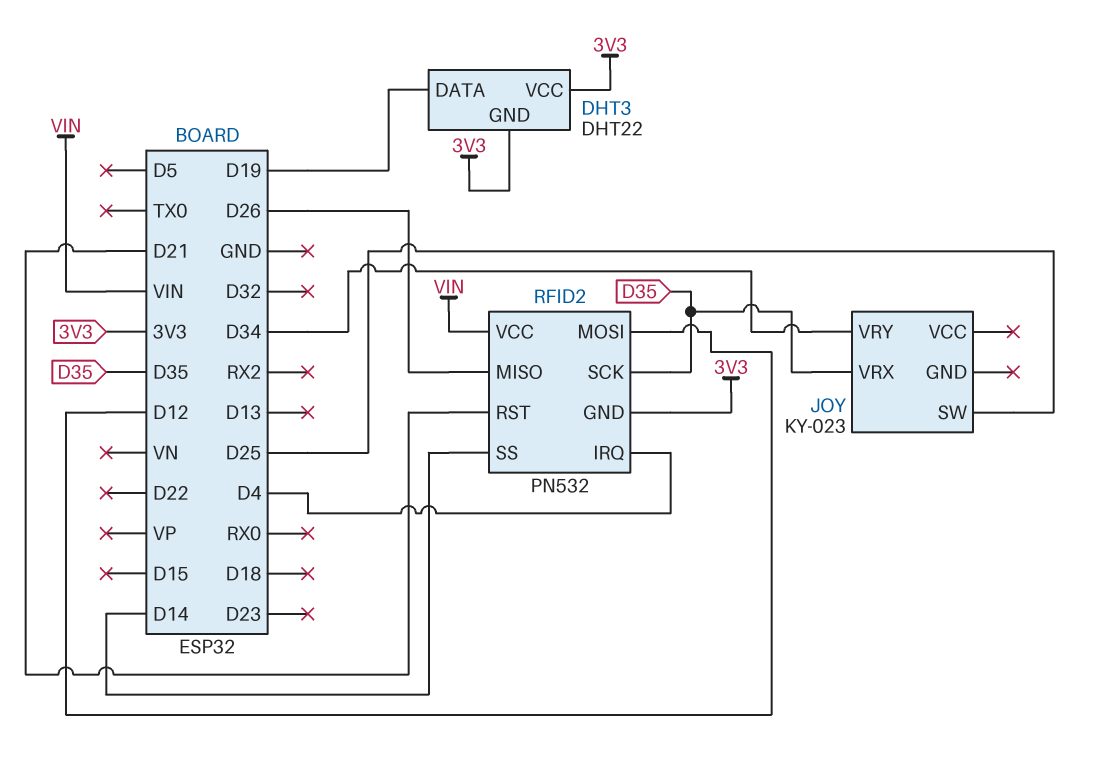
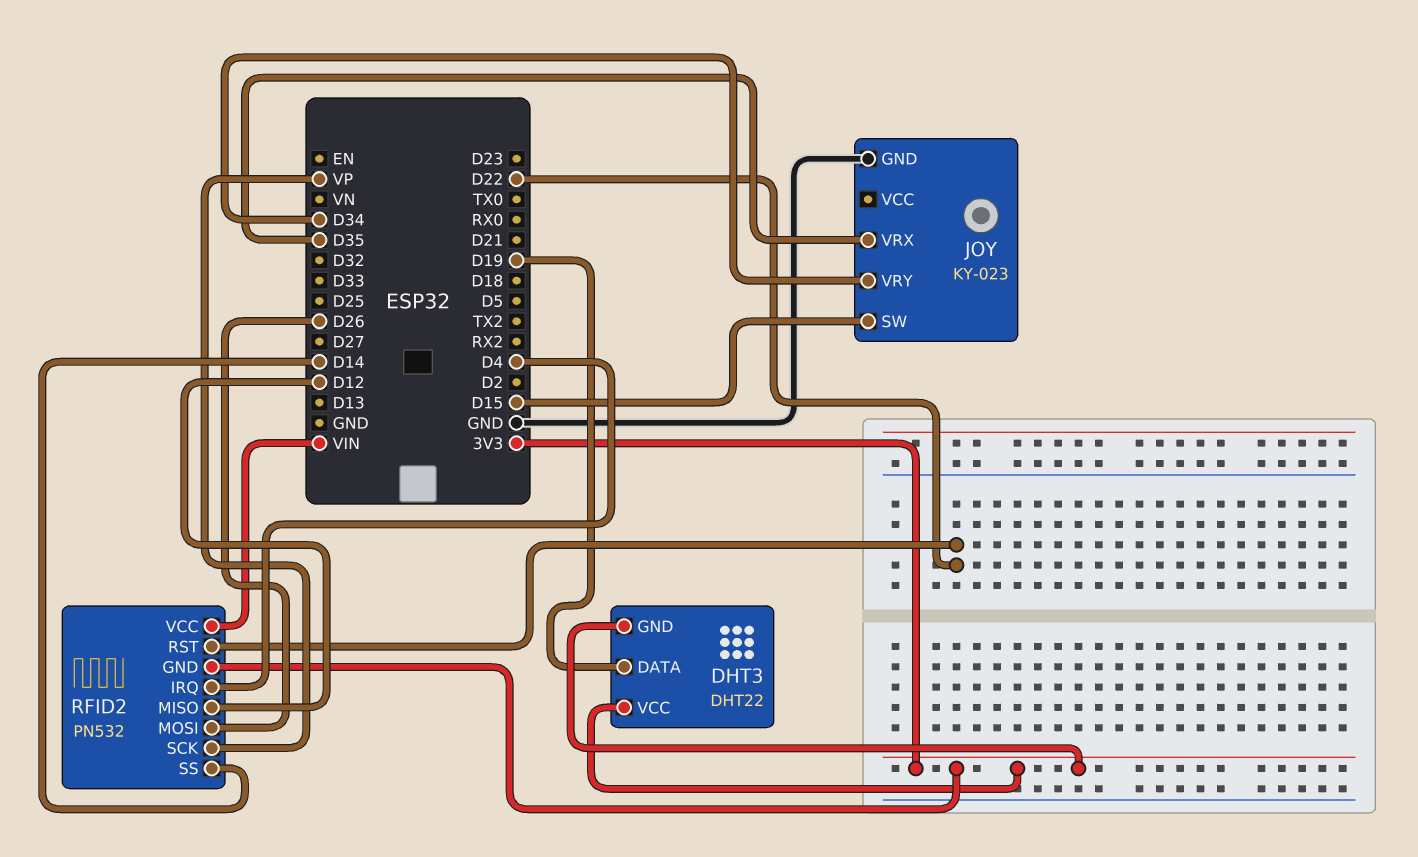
JOY pin GND: none -> GND
JOY pin SW: D25 -> D15
RFID2 pin MISO: D26 -> D12
RFID2 pin MOSI: D12 -> D26
RFID2 pin RST: D21 -> D22
RFID2 pin SCK: D35 -> VP

